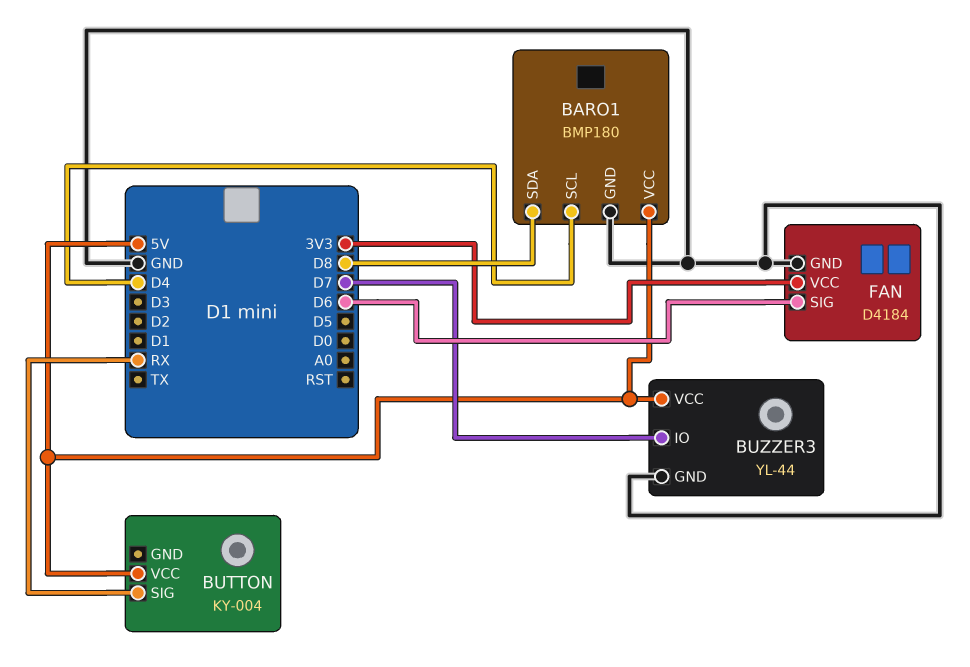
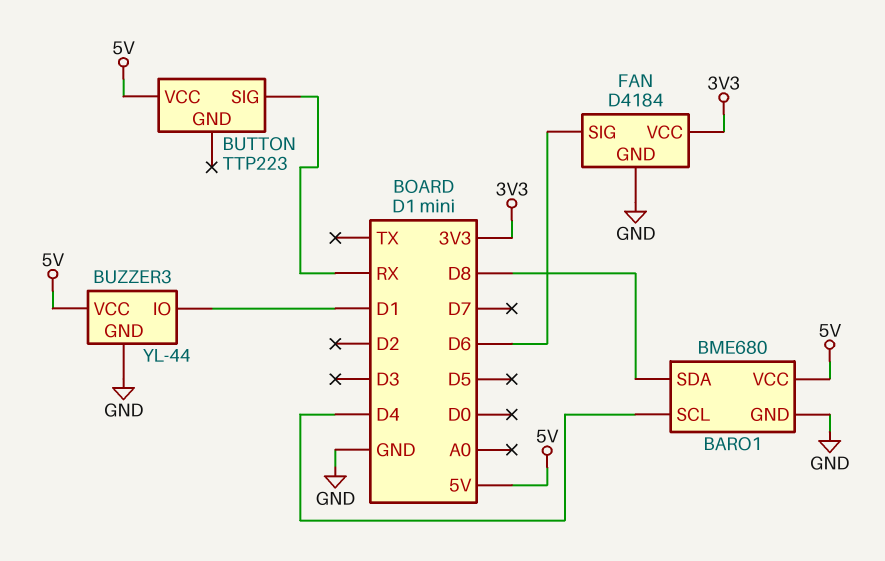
BARO1: BMP180 -> BME680
BUTTON: KY-004 -> TTP223
BUZZER3 pin IO: D7 -> D1

